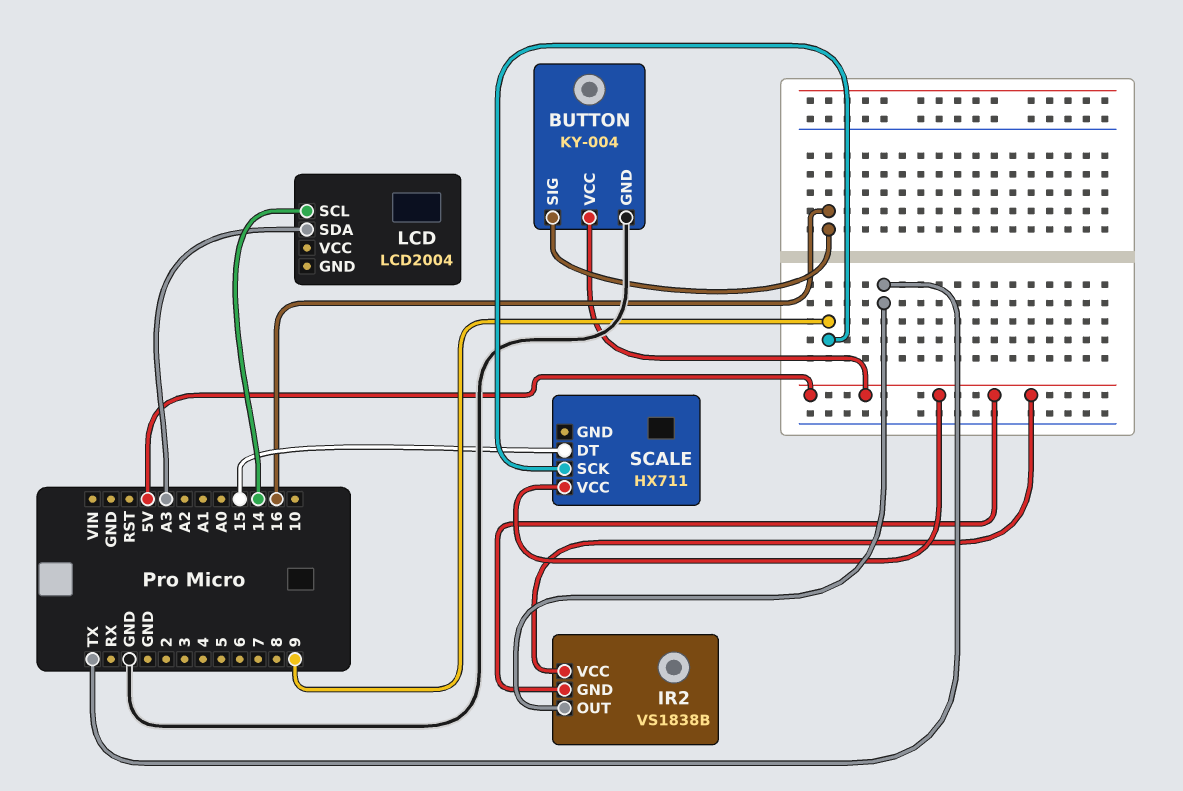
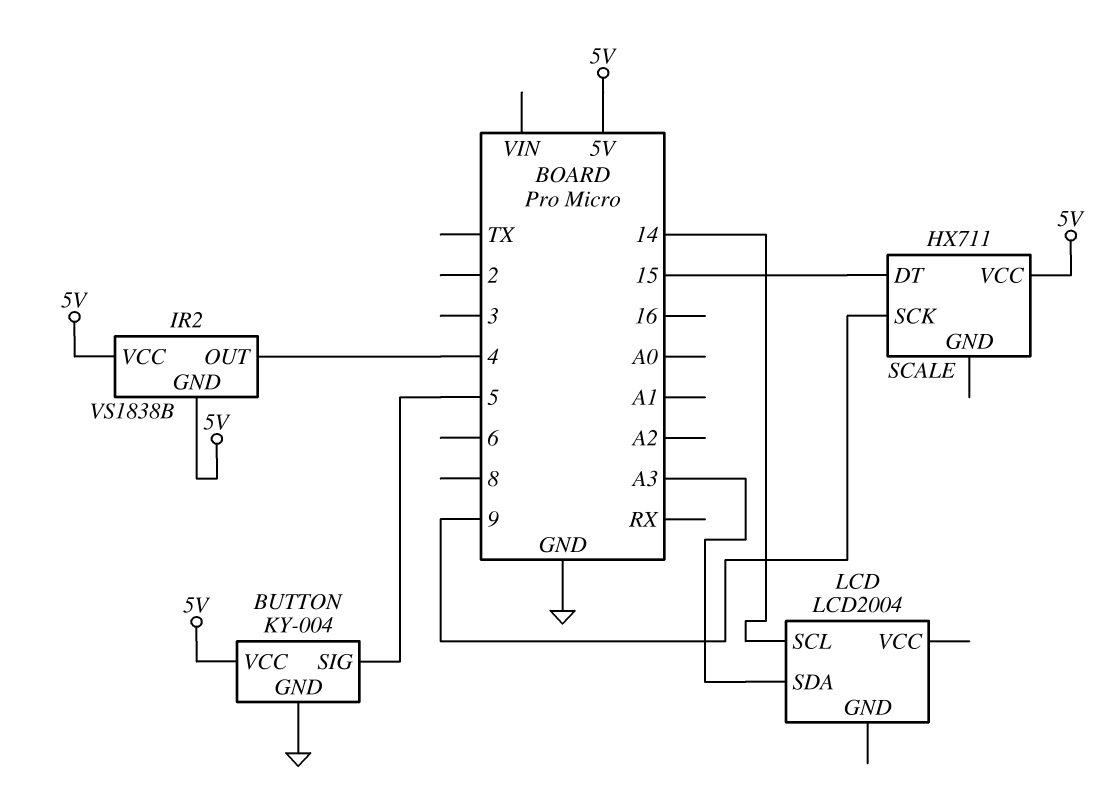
BUTTON pin SIG: 16 -> 5
IR2 pin OUT: TX -> 4

